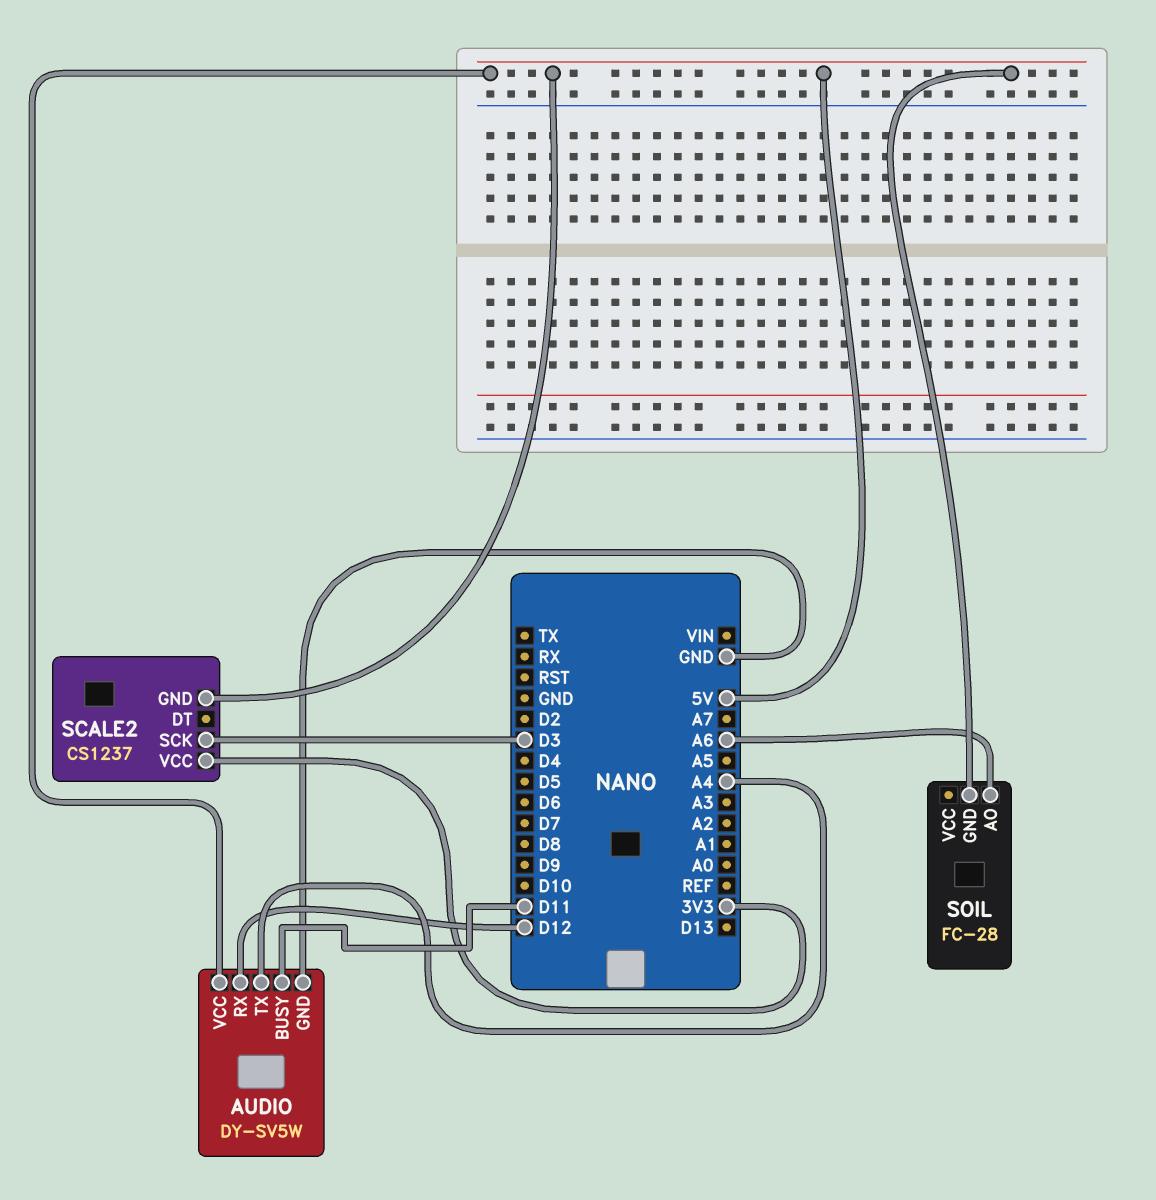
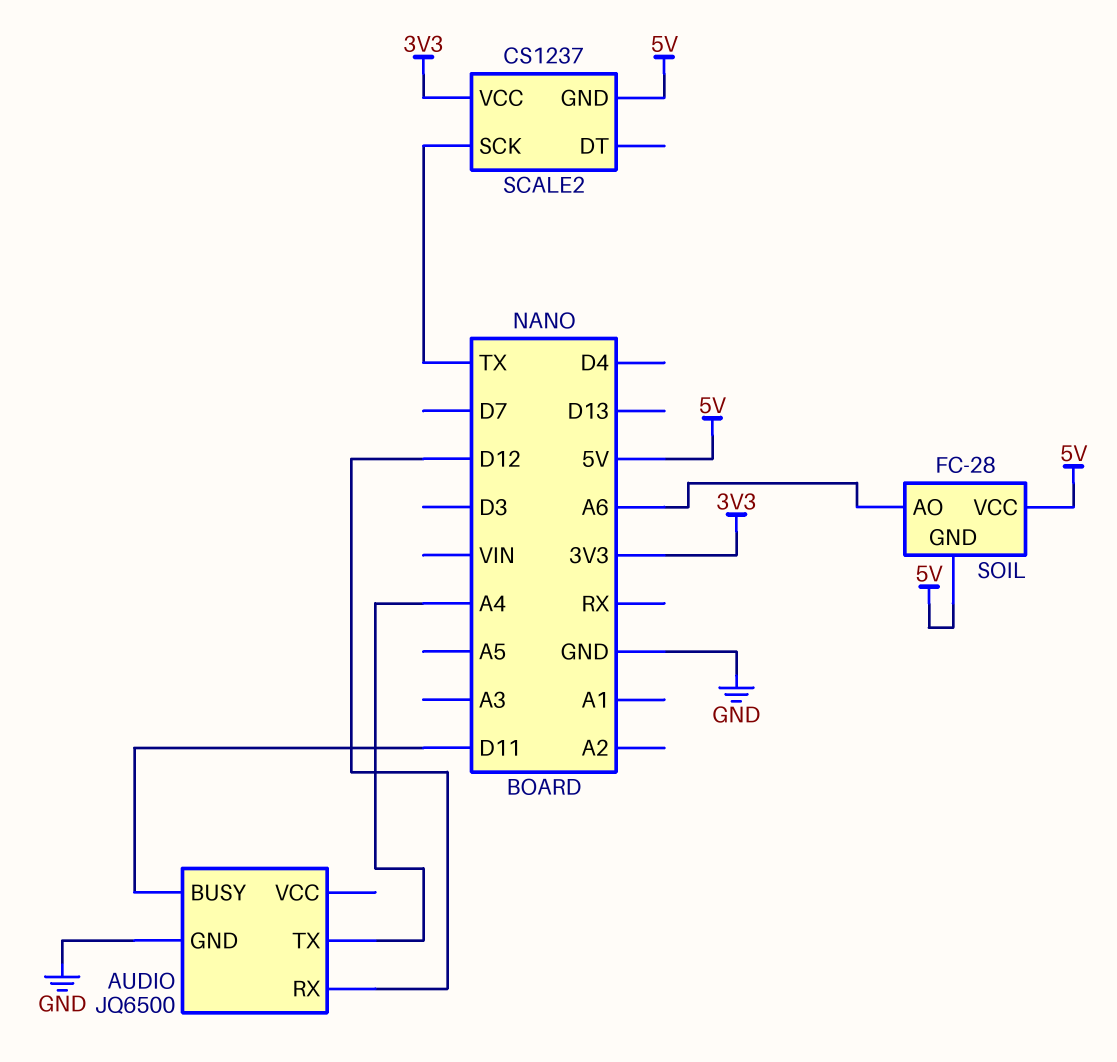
AUDIO: DY-SV5W -> JQ6500
AUDIO pin VCC: 5V -> none
SCALE2 pin SCK: D3 -> TX
SOIL pin VCC: none -> 5V

